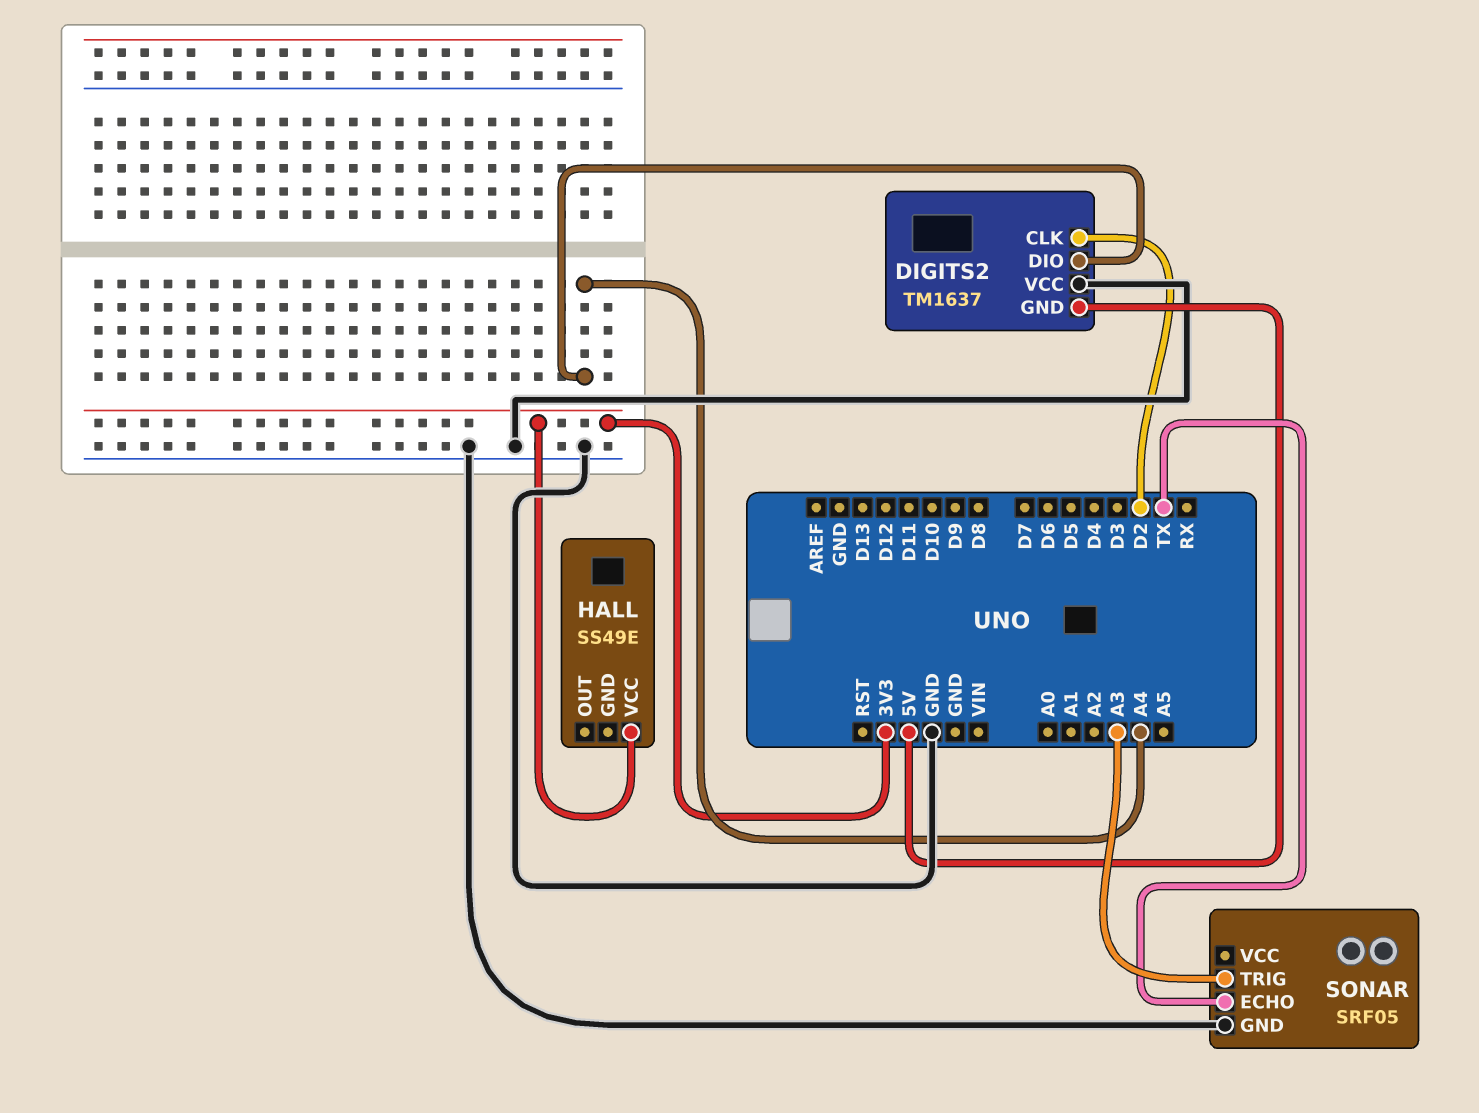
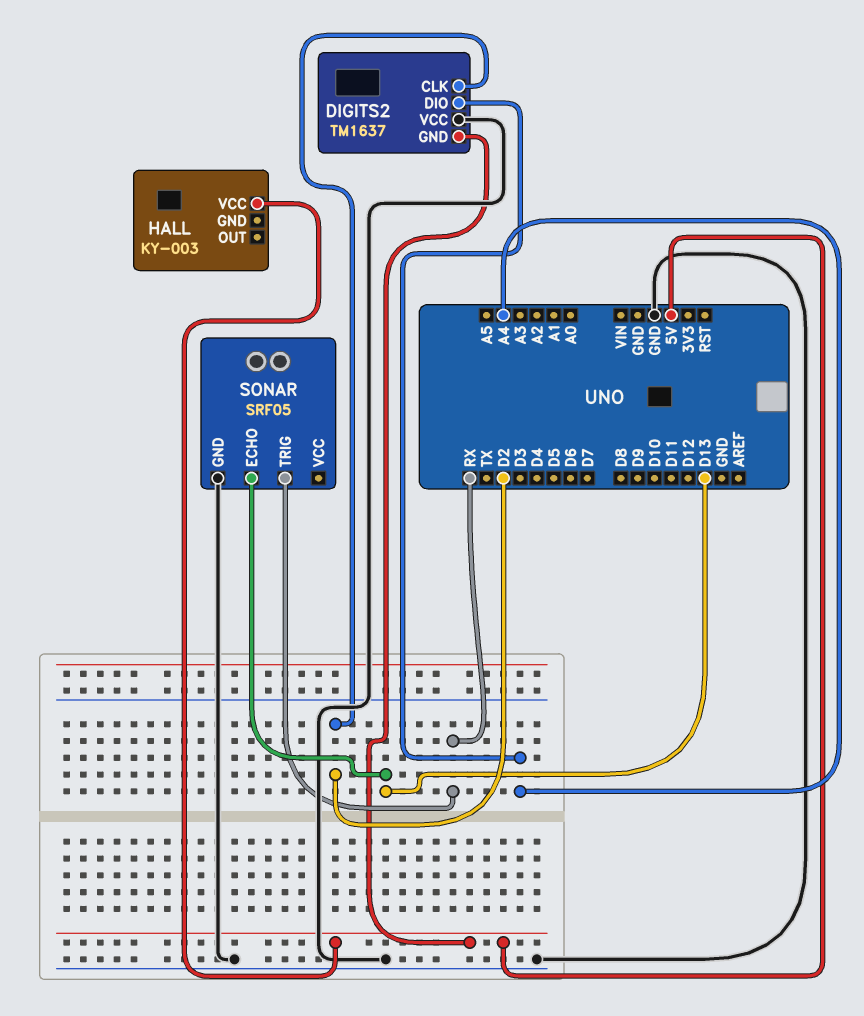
HALL: SS49E -> KY-003
HALL pin VCC: 3V3 -> 5V
SONAR pin ECHO: TX -> D13
SONAR pin TRIG: A3 -> RX

